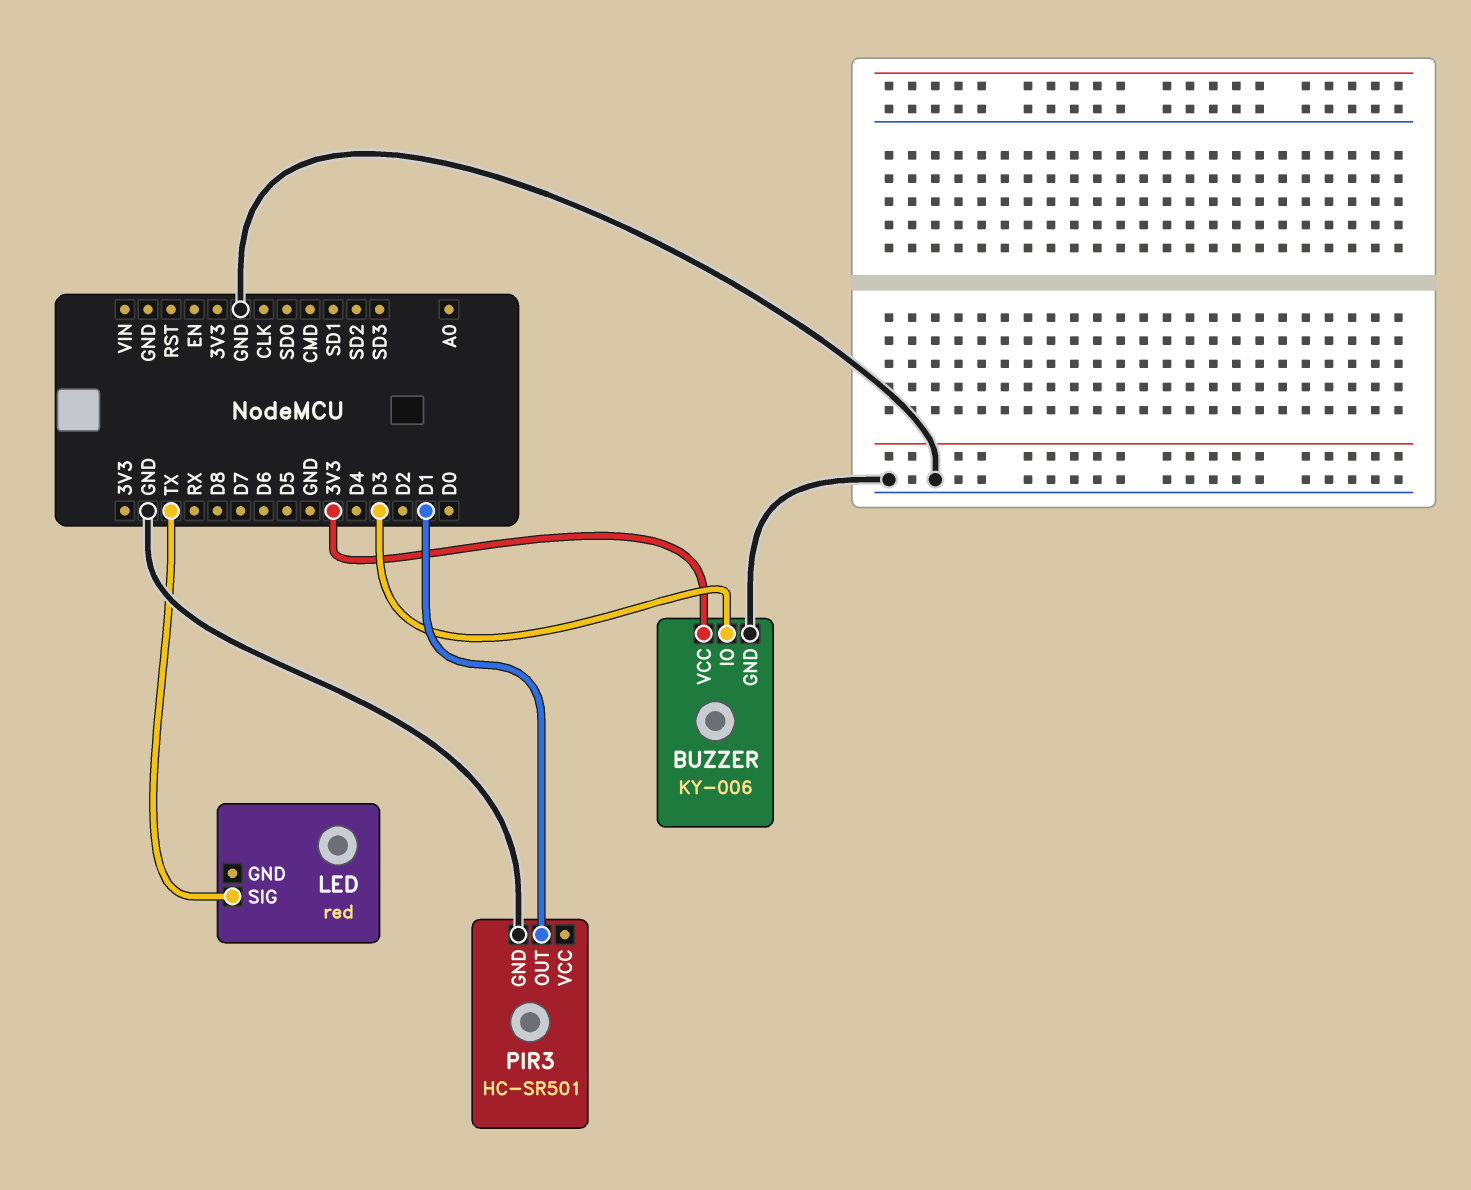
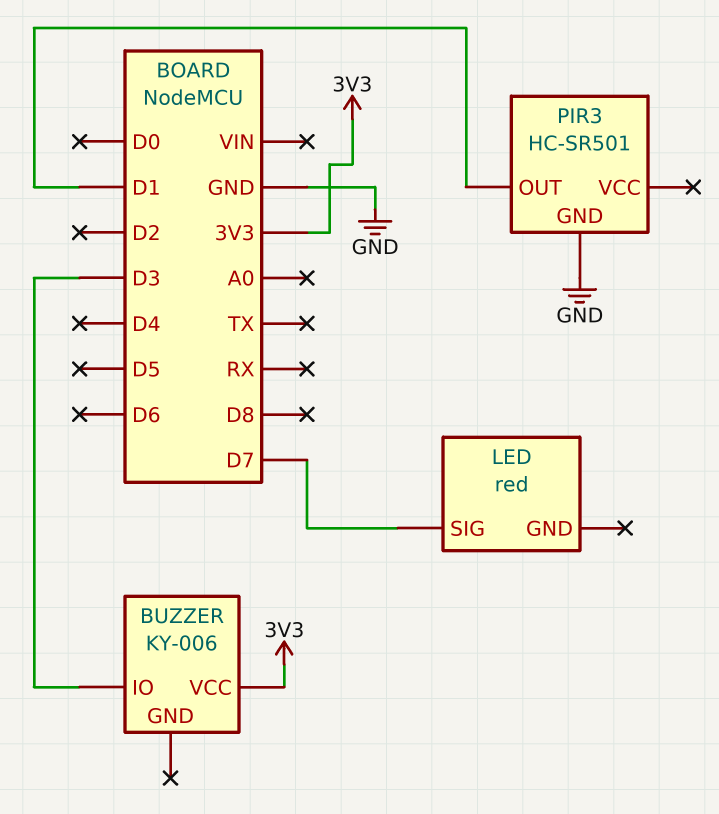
BUZZER pin GND: GND -> none
LED pin SIG: TX -> D7

